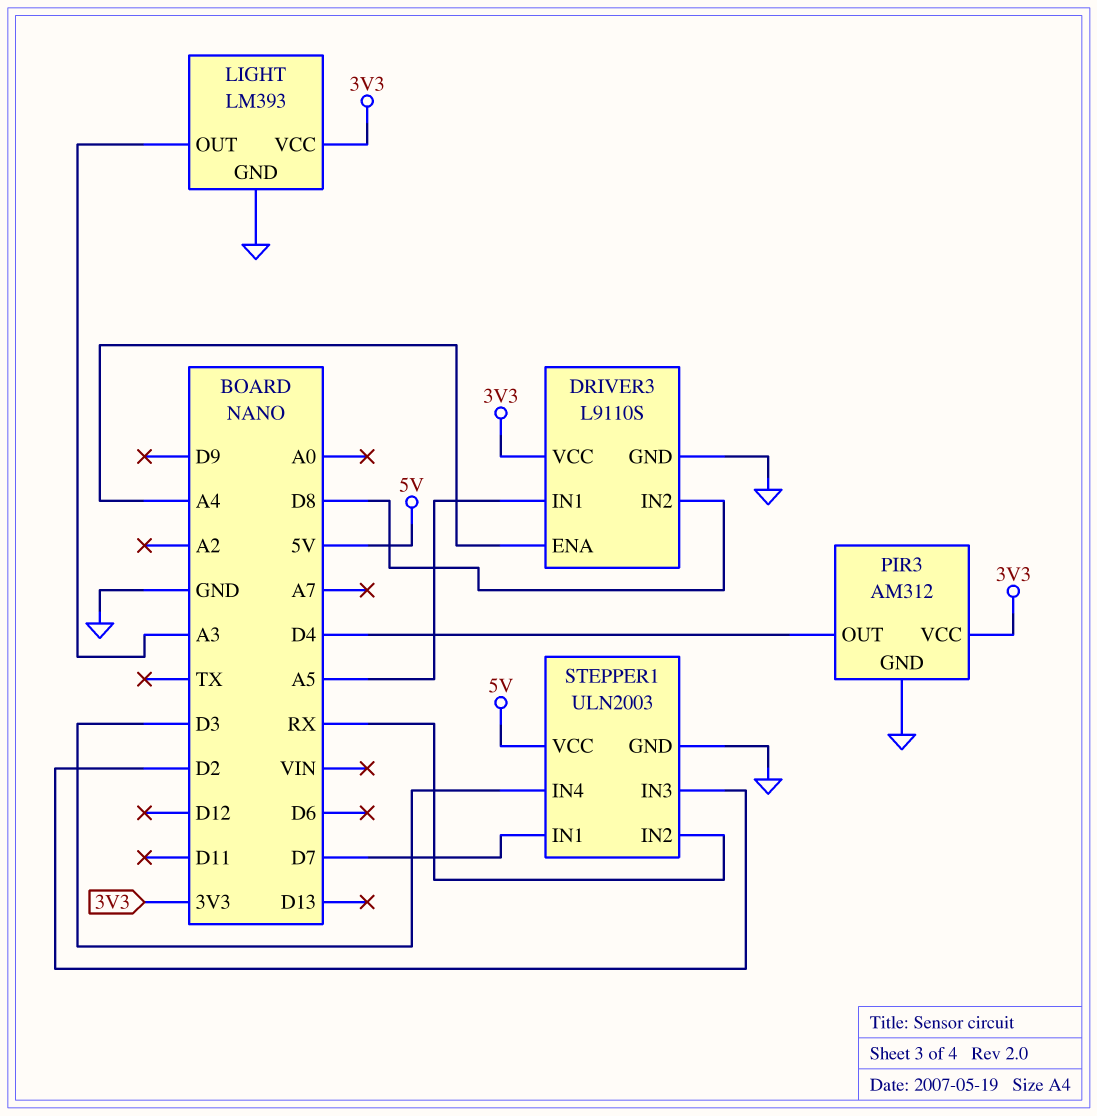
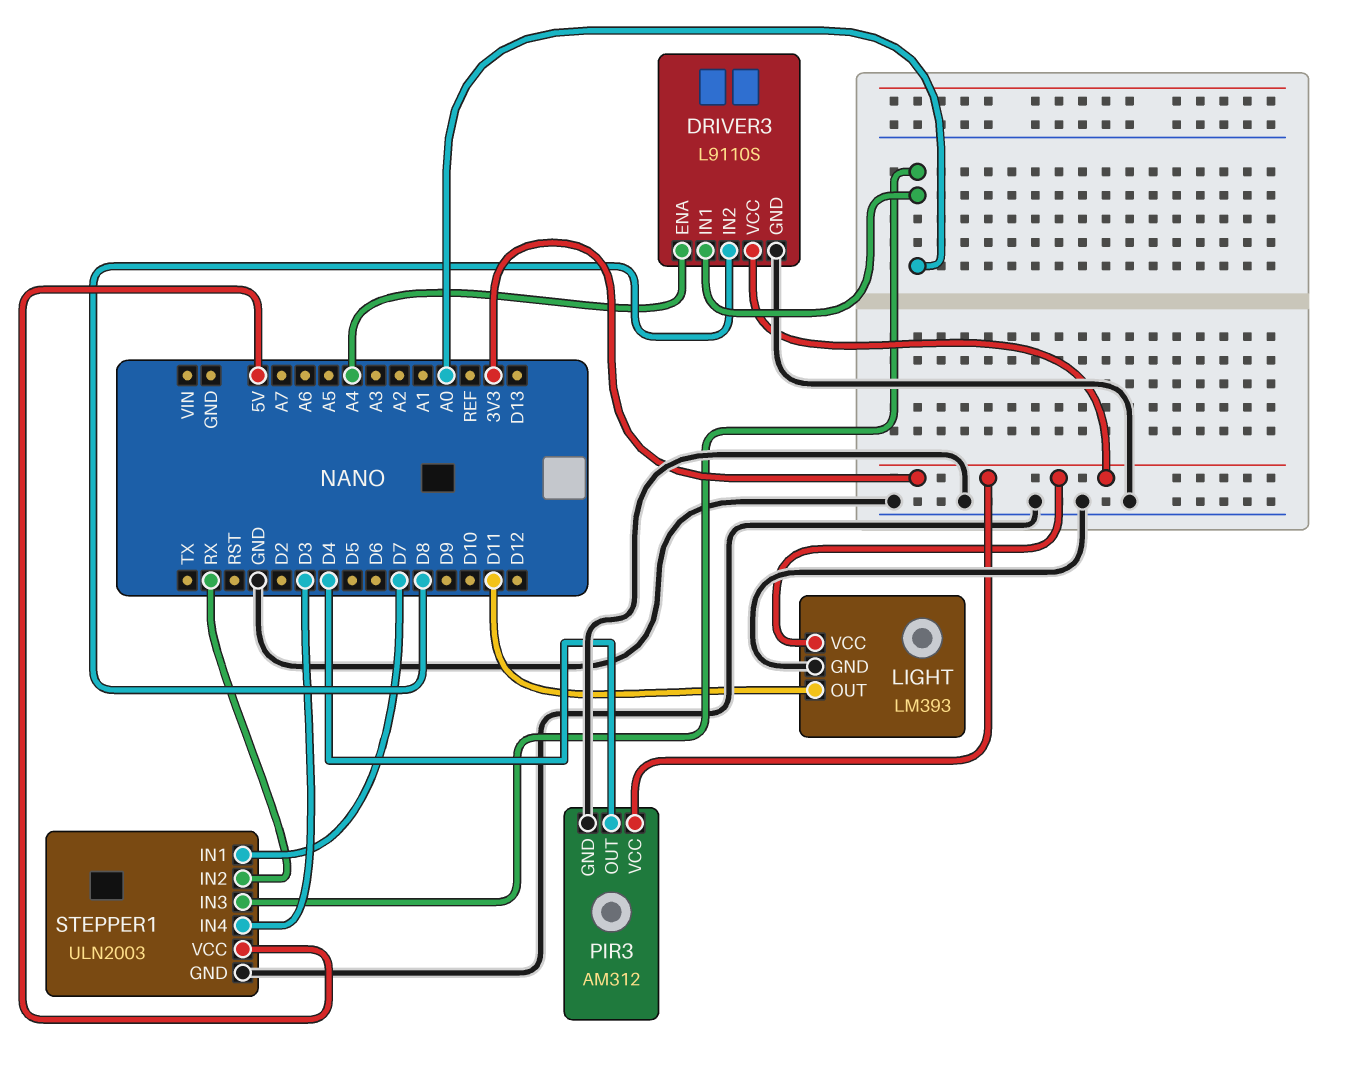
DRIVER3 pin IN1: A5 -> A0
LIGHT pin OUT: A3 -> D11
STEPPER1 pin IN3: D2 -> A0

